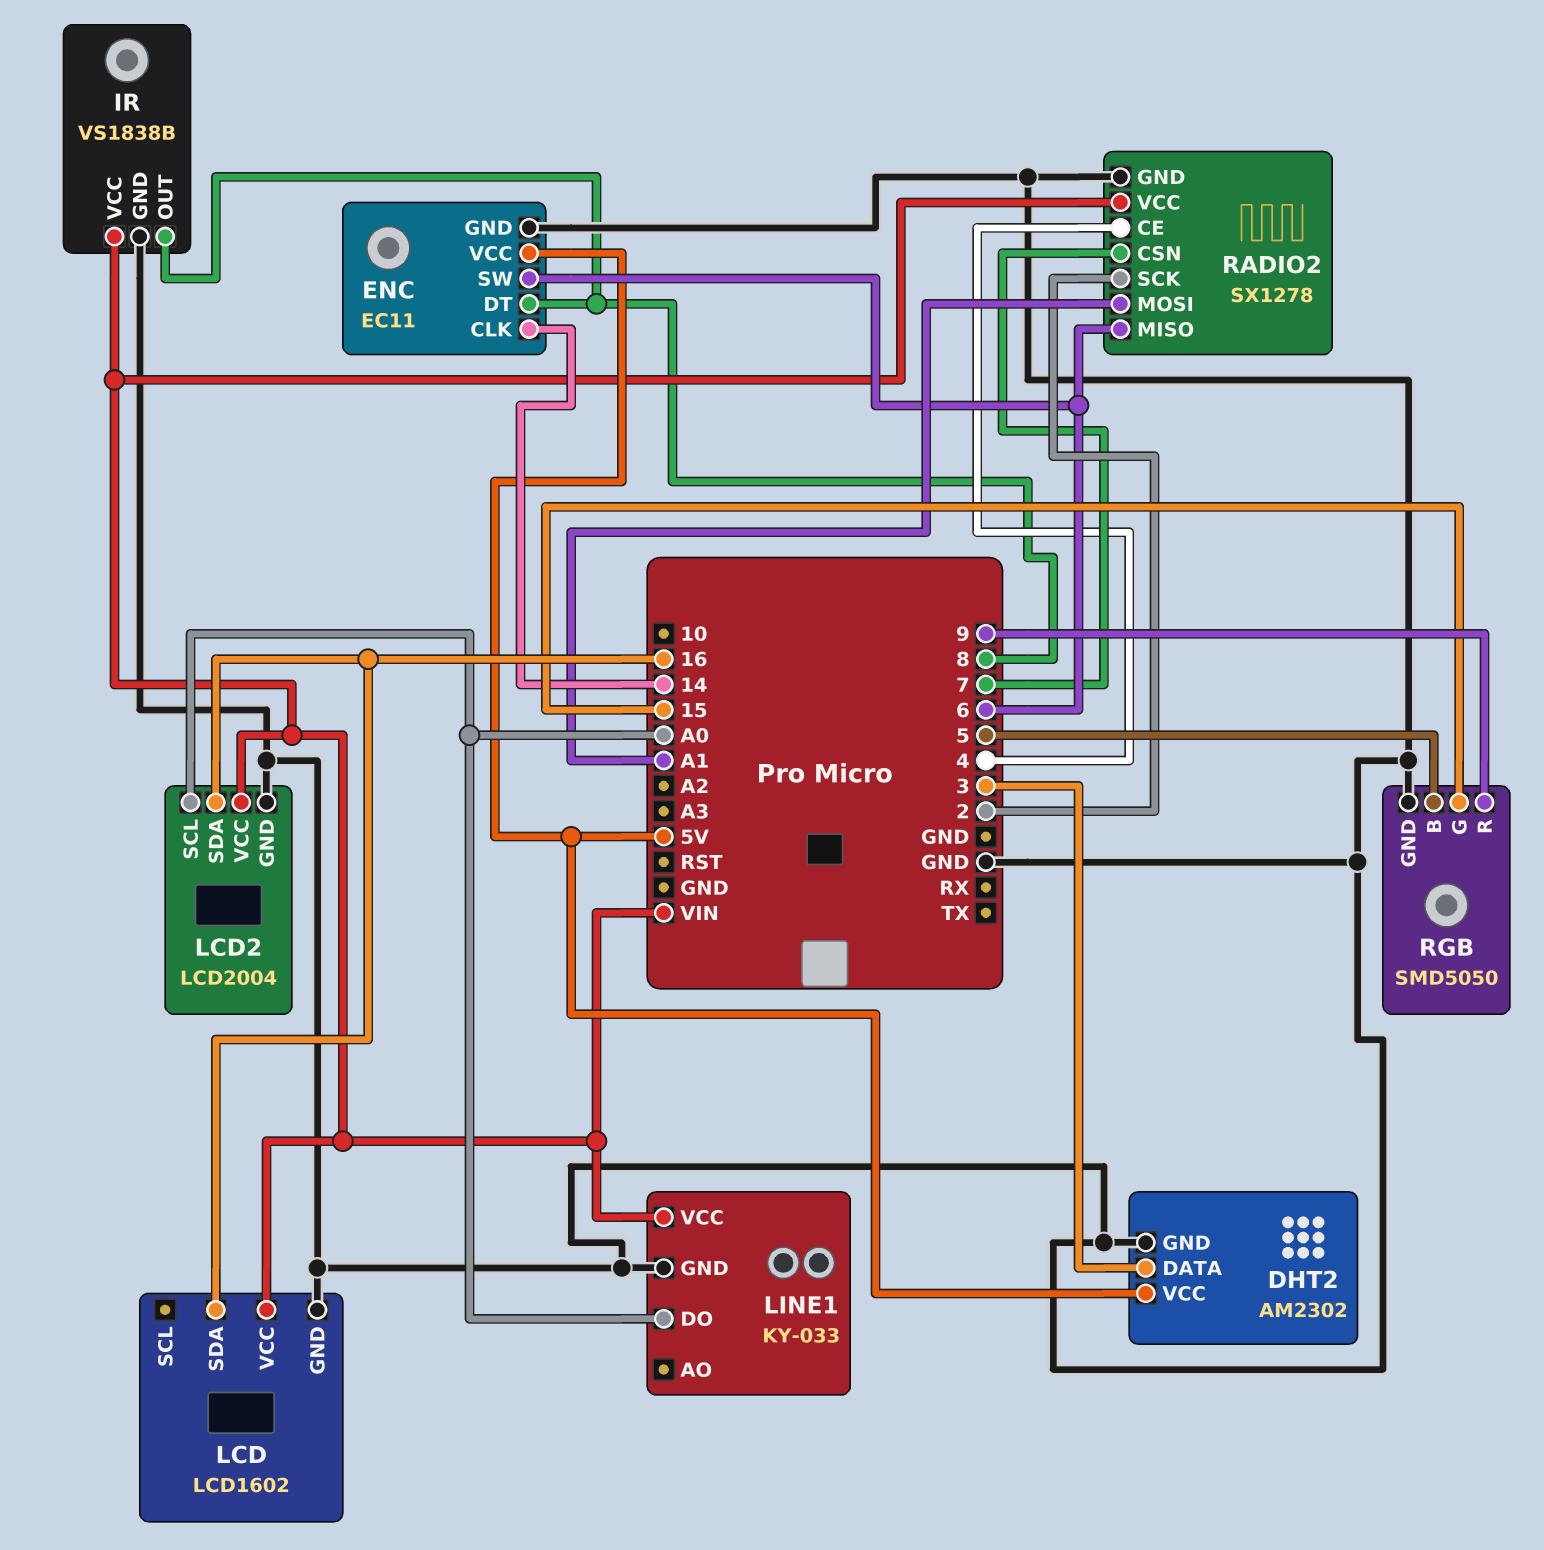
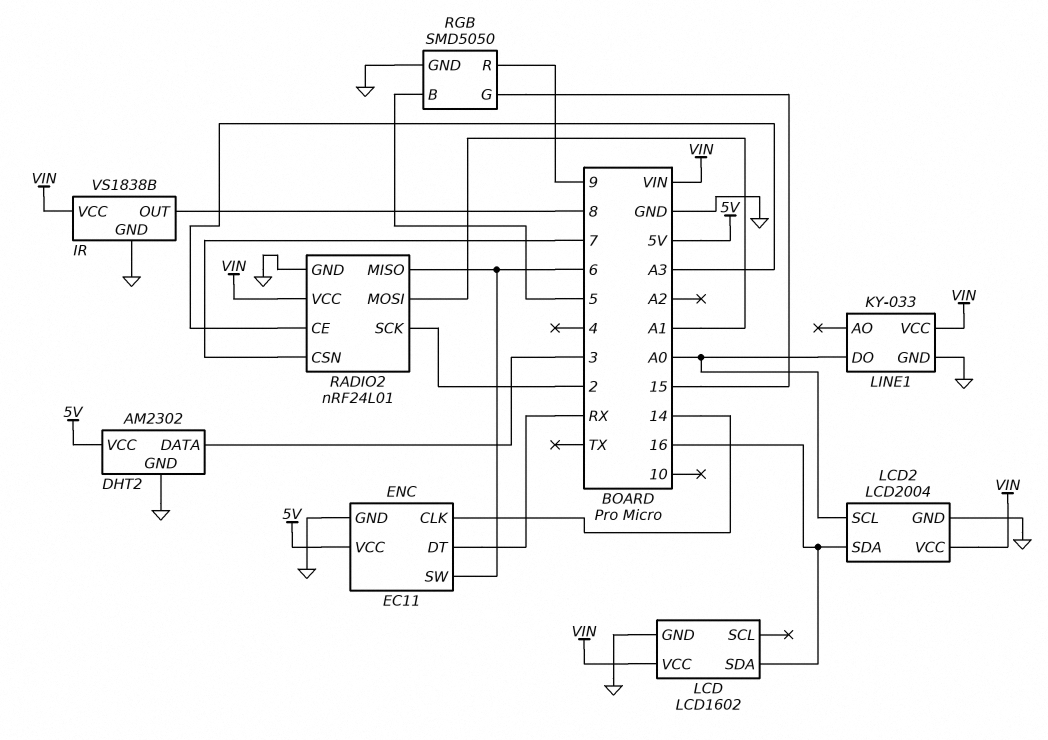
ENC pin DT: 8 -> RX
RADIO2: SX1278 -> nRF24L01
RADIO2 pin CE: 4 -> A3

